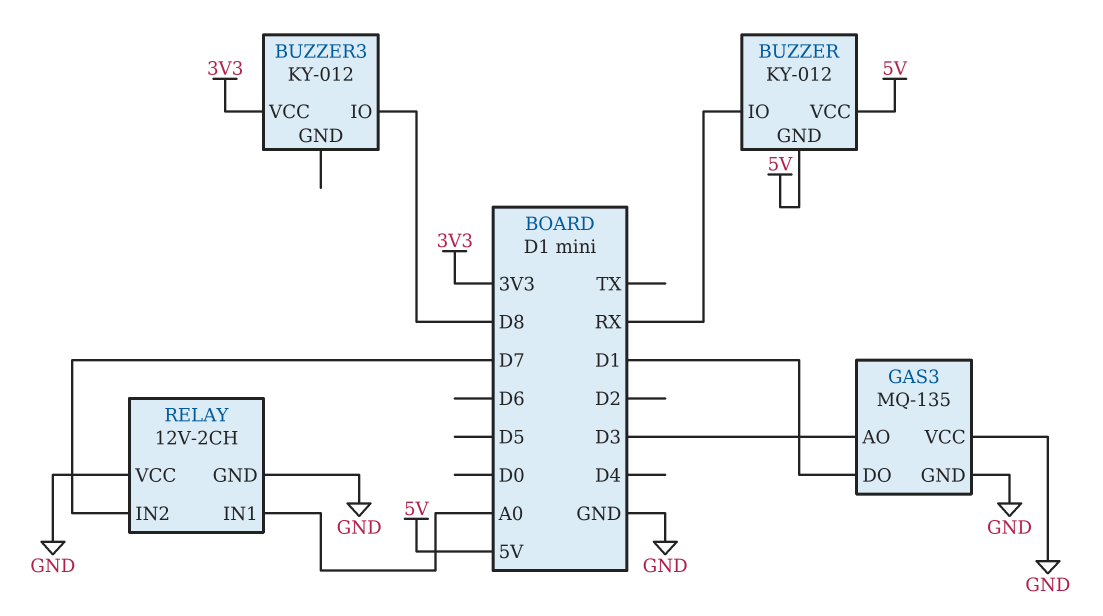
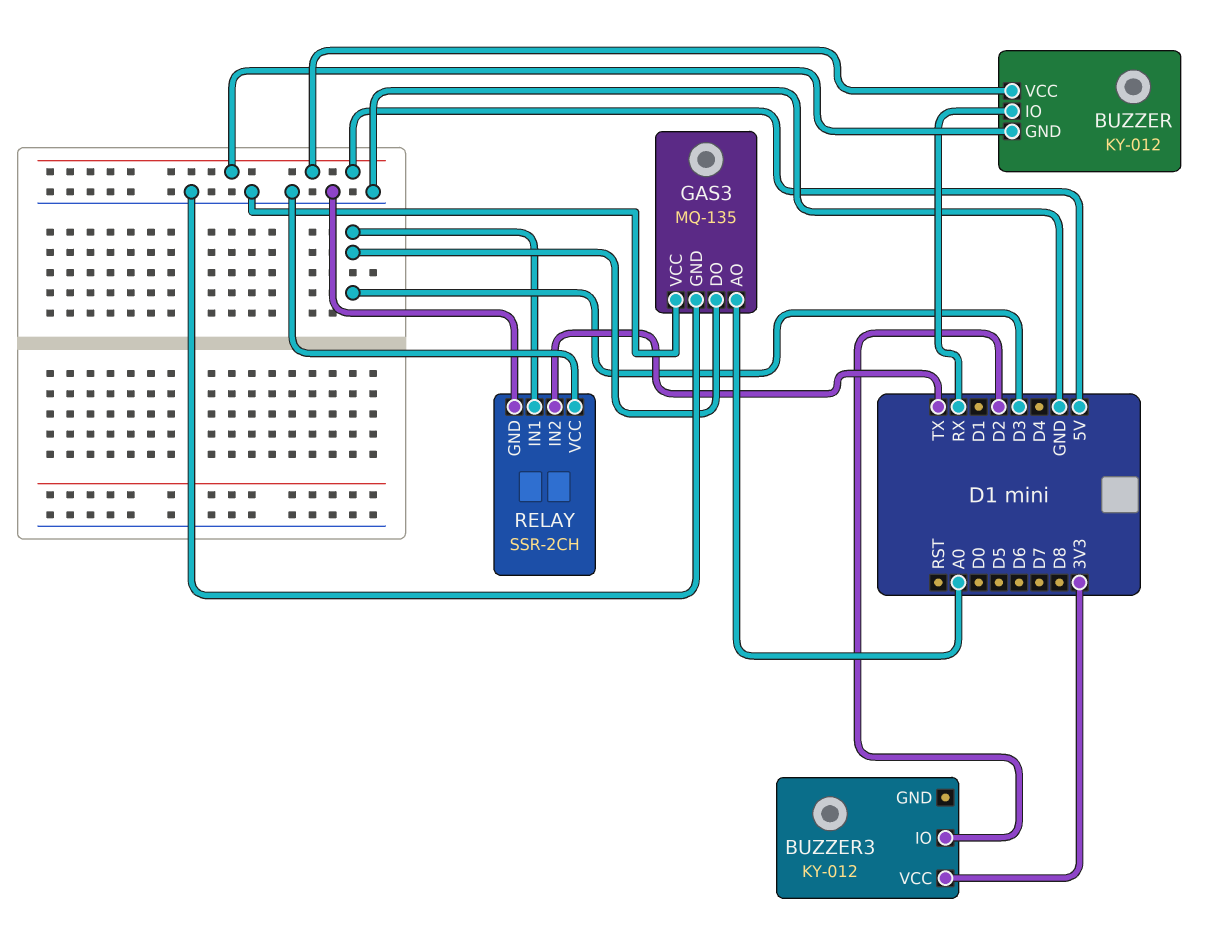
BUZZER3 pin IO: D8 -> D2
GAS3 pin AO: D3 -> A0
GAS3 pin DO: D1 -> D3
RELAY: 12V-2CH -> SSR-2CH
RELAY pin IN1: A0 -> D3
RELAY pin IN2: D7 -> TX

